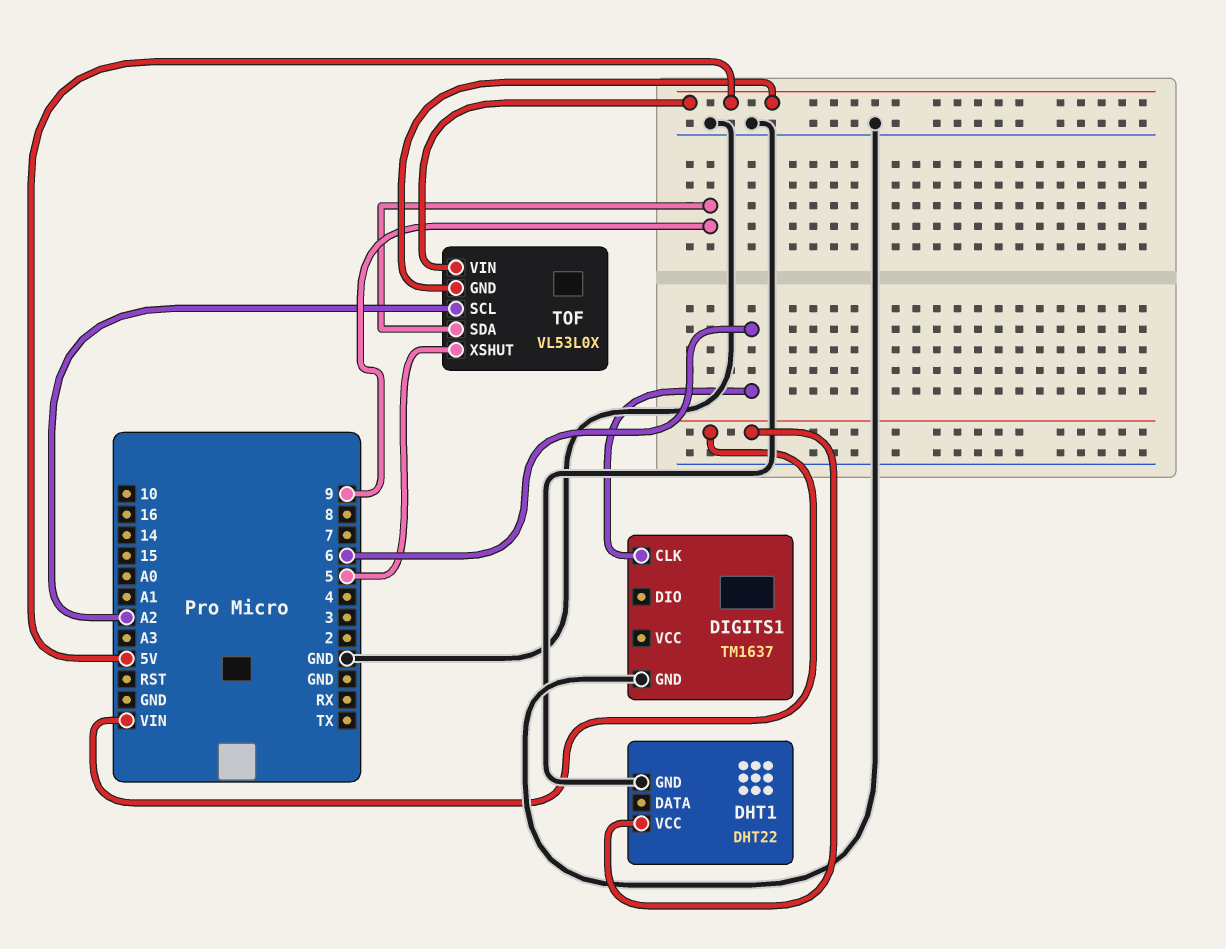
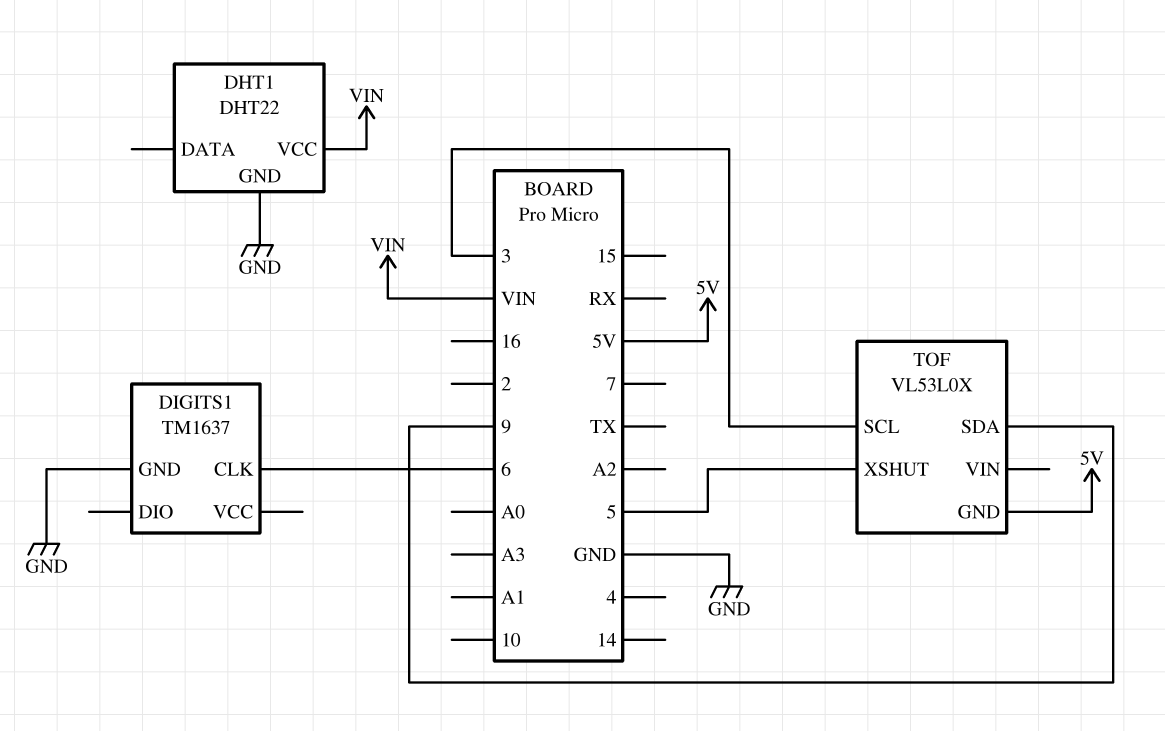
TOF pin SCL: A2 -> 3
TOF pin VIN: 5V -> none

